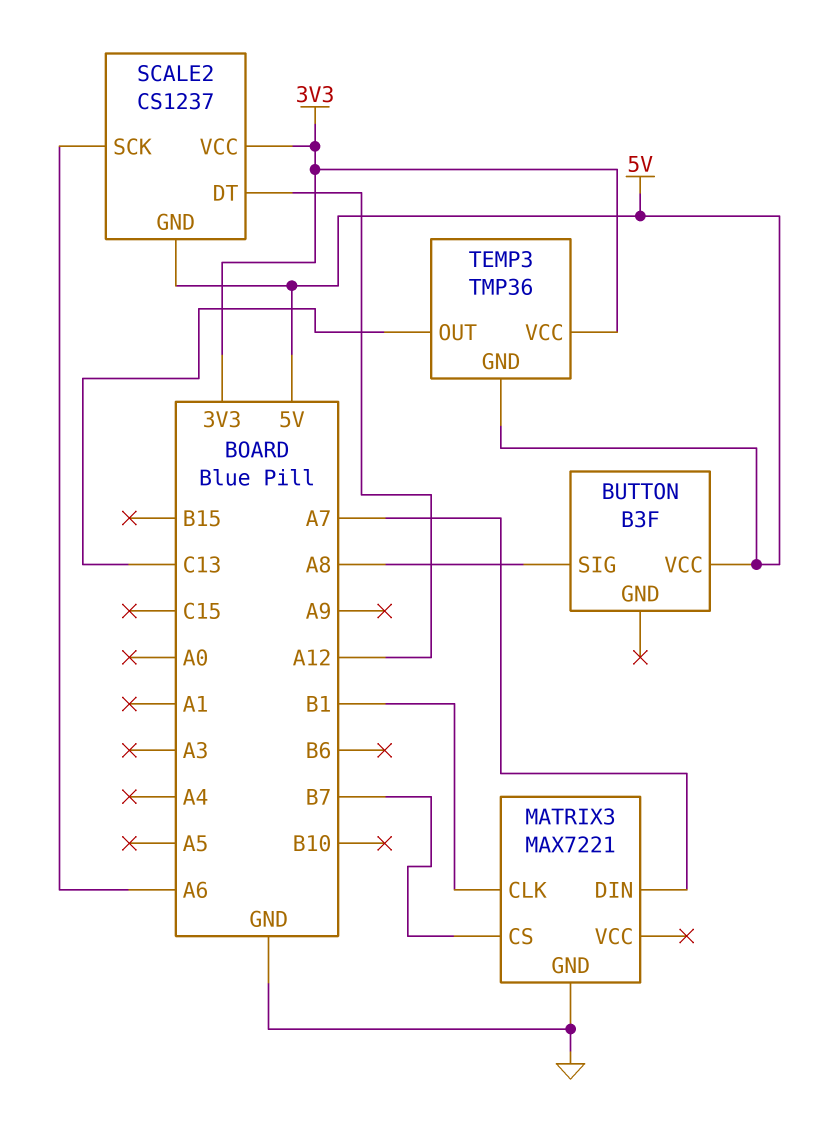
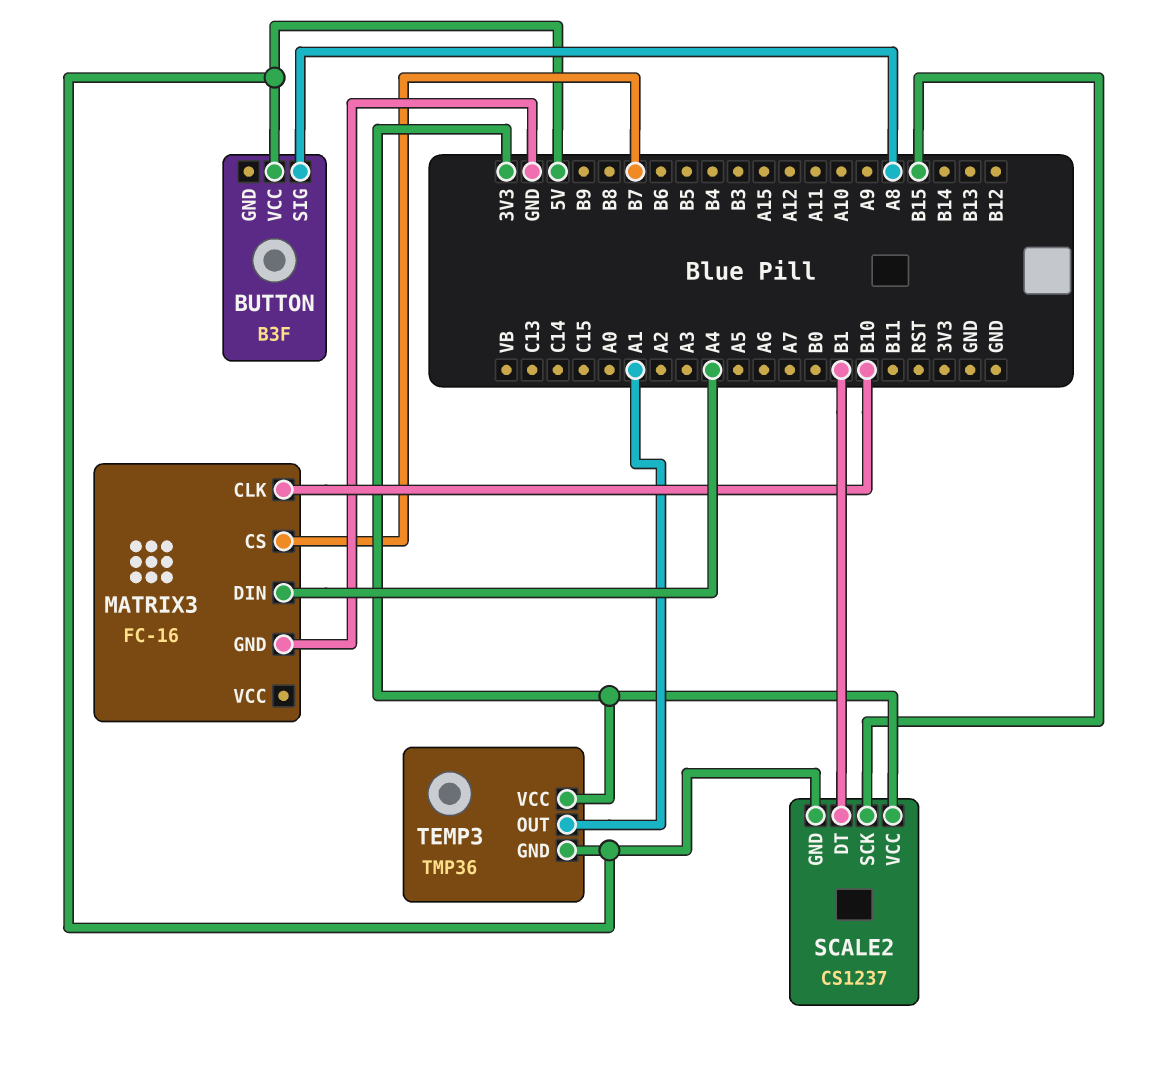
MATRIX3: MAX7221 -> FC-16
MATRIX3 pin CLK: B1 -> B10
MATRIX3 pin DIN: A7 -> A4
SCALE2 pin DT: A12 -> B1
SCALE2 pin SCK: A6 -> B15
TEMP3 pin OUT: C13 -> A1

